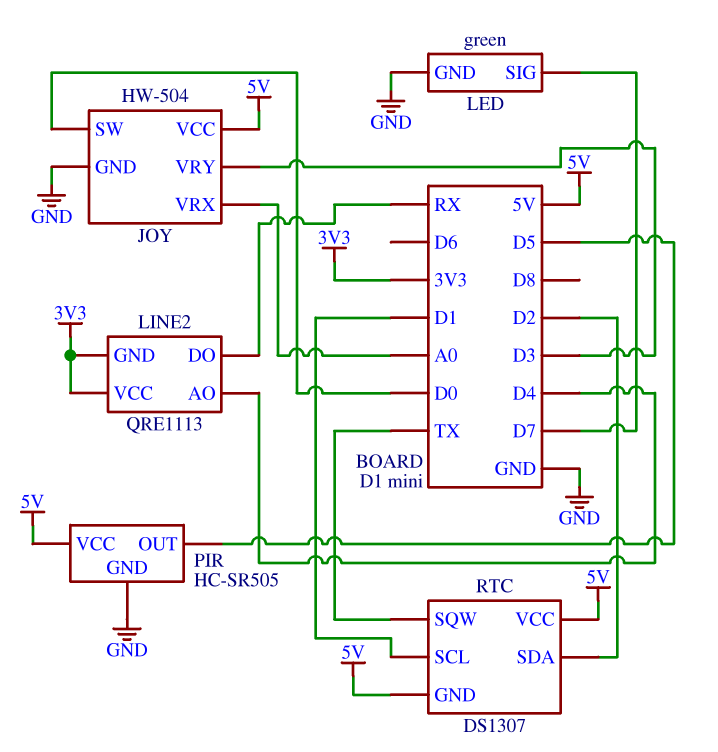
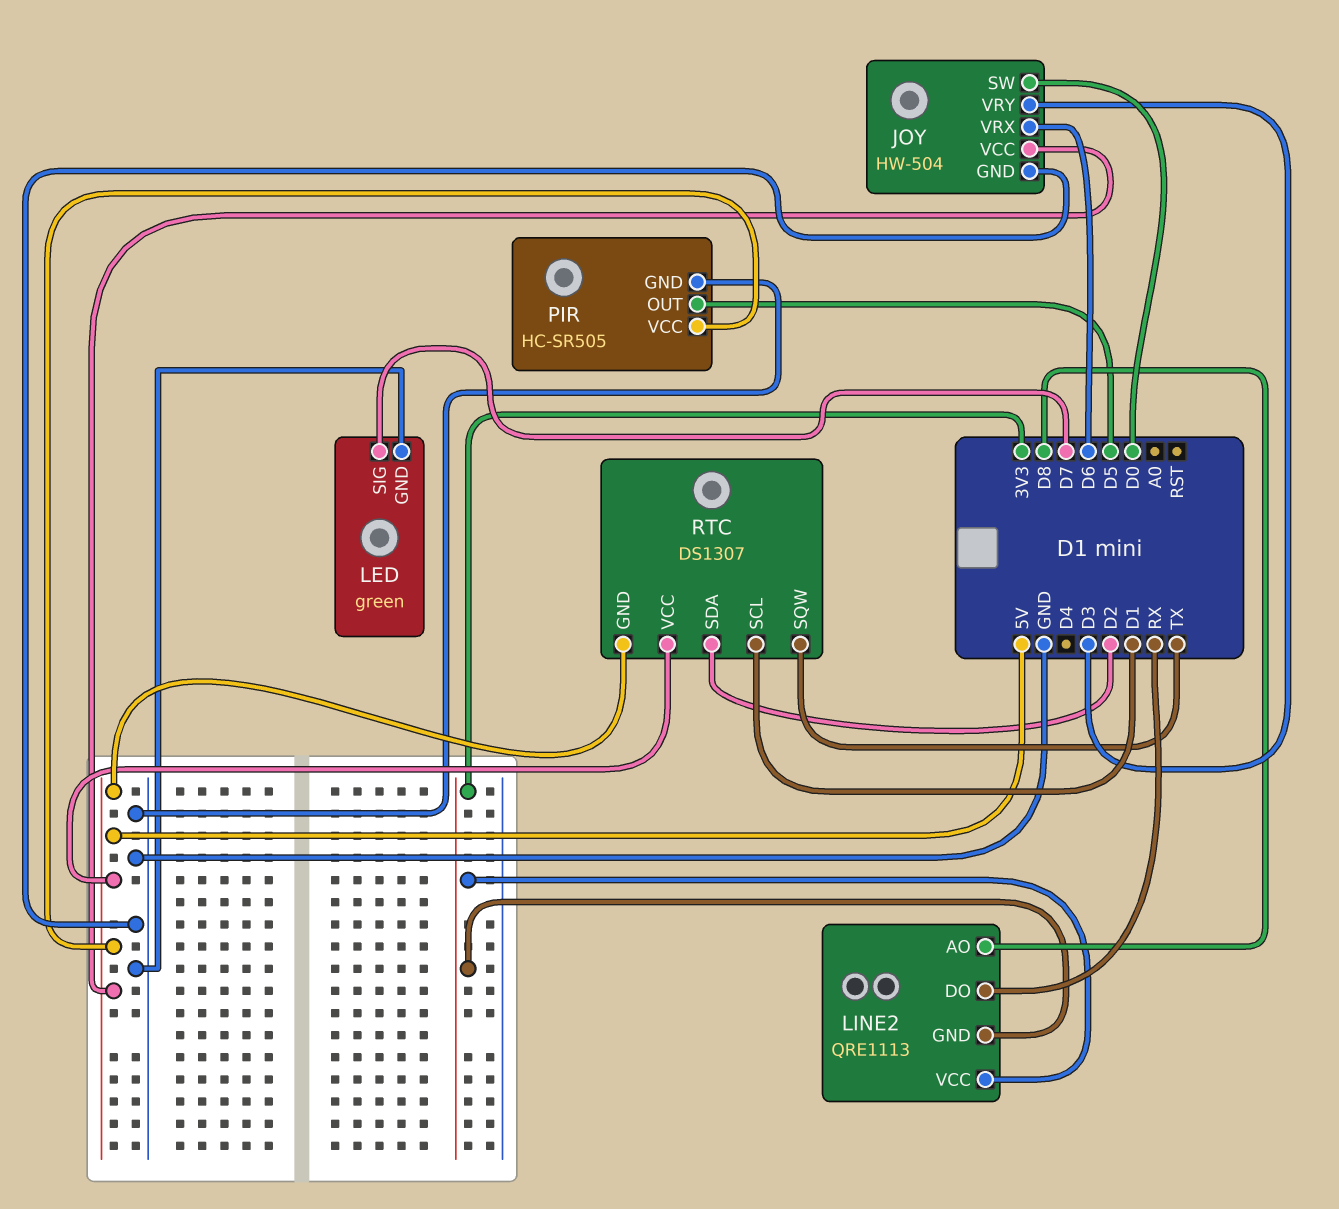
JOY pin VRX: A0 -> D6
LINE2 pin AO: D4 -> D8

